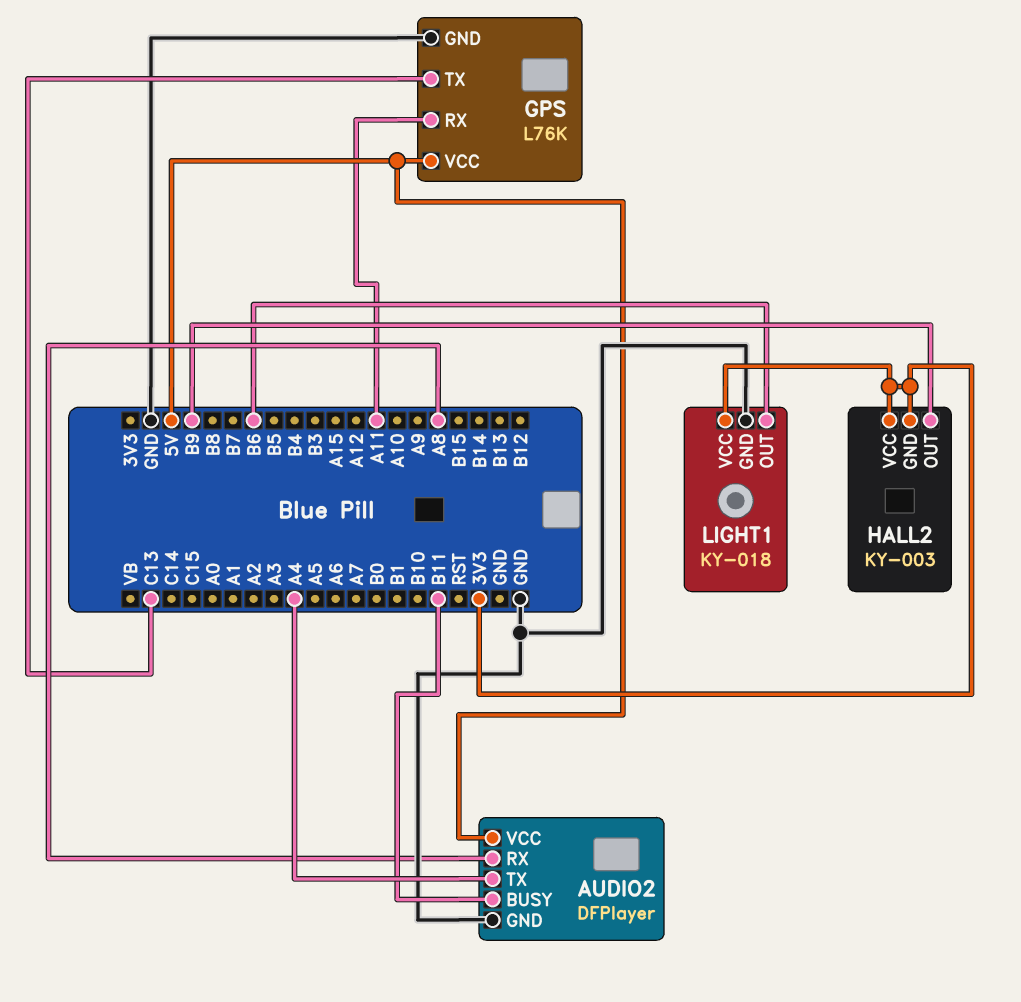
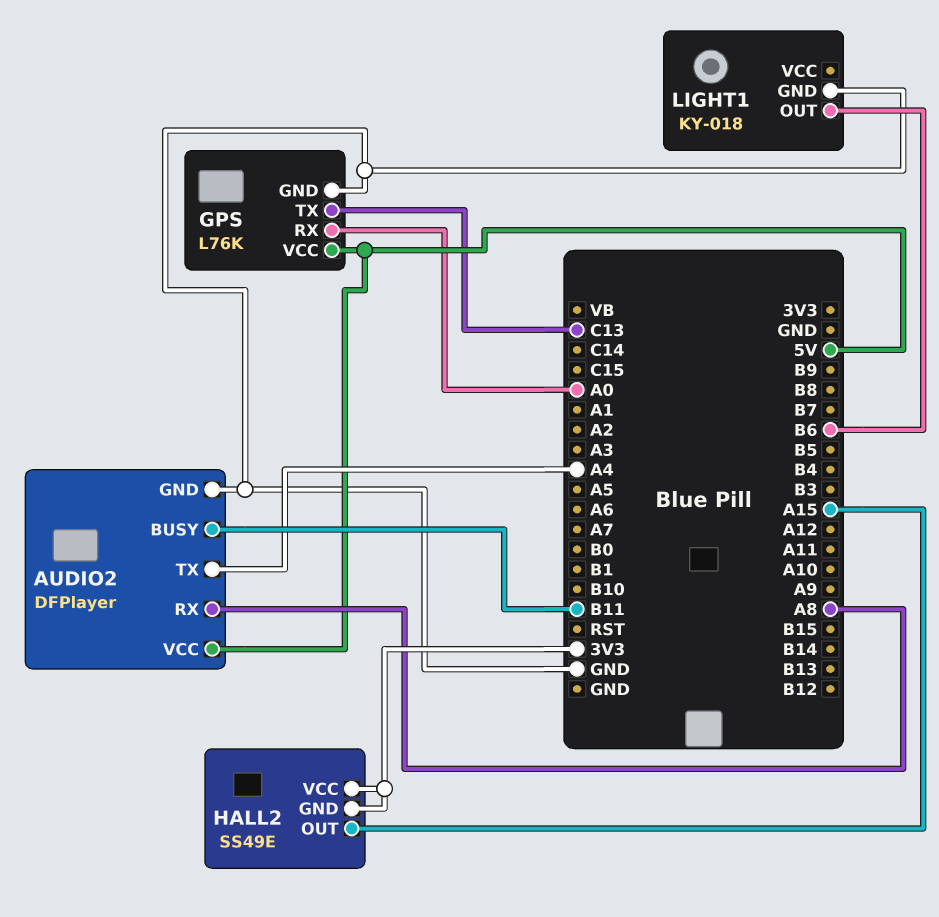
GPS pin RX: A11 -> A0
HALL2: KY-003 -> SS49E
HALL2 pin OUT: B9 -> A15
LIGHT1 pin VCC: 3V3 -> none

